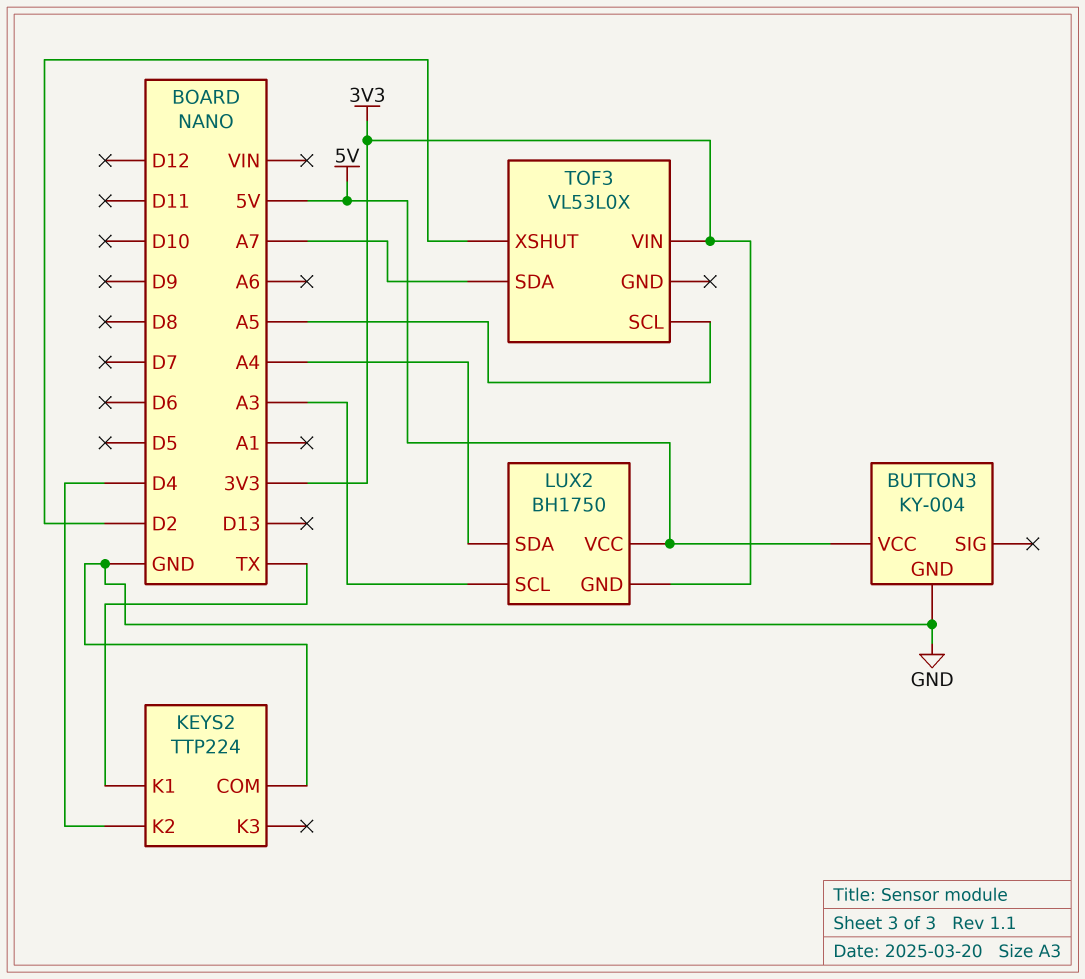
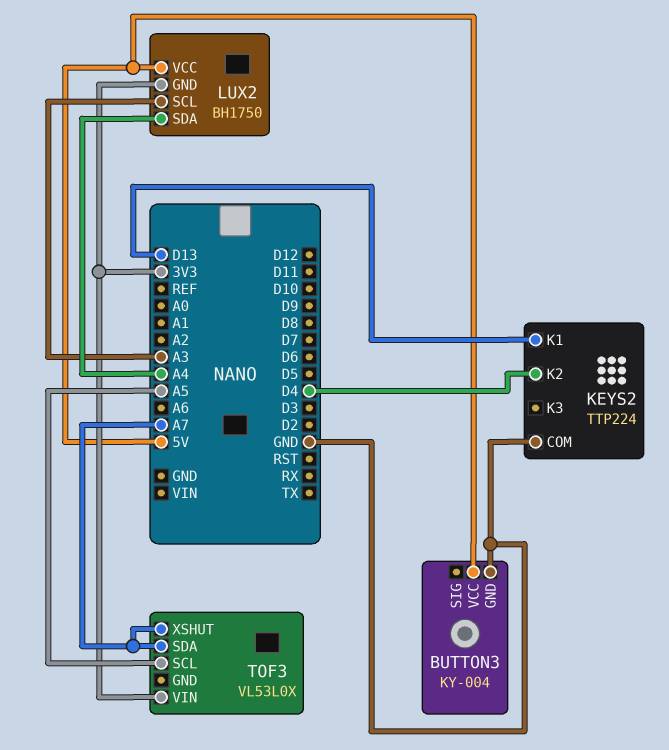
KEYS2 pin K1: TX -> D13
TOF3 pin XSHUT: D2 -> A7

